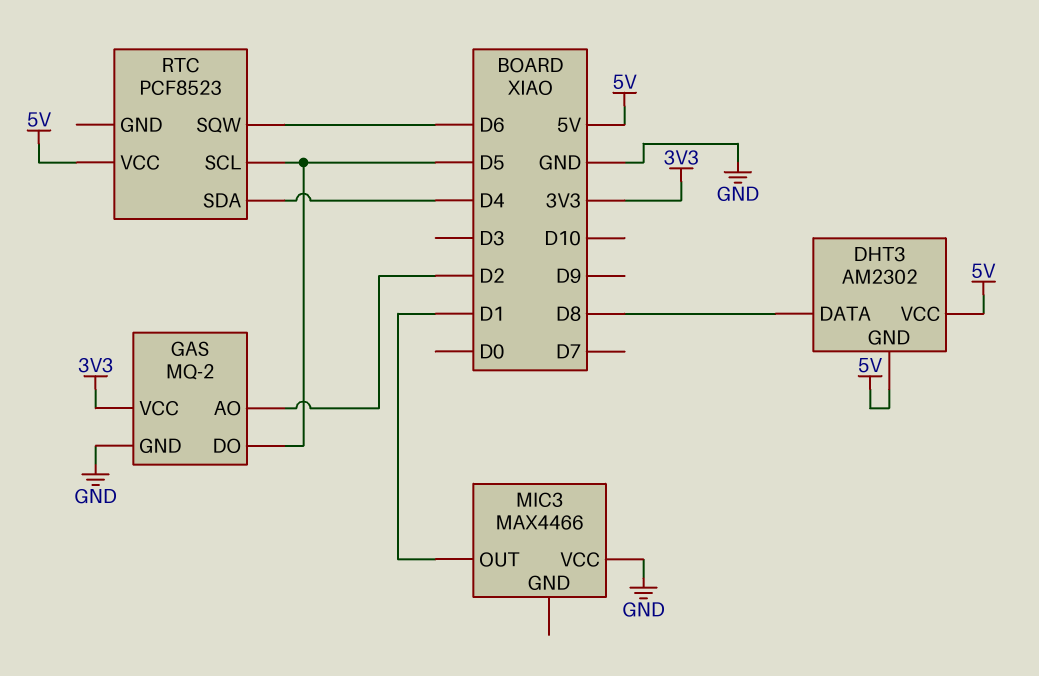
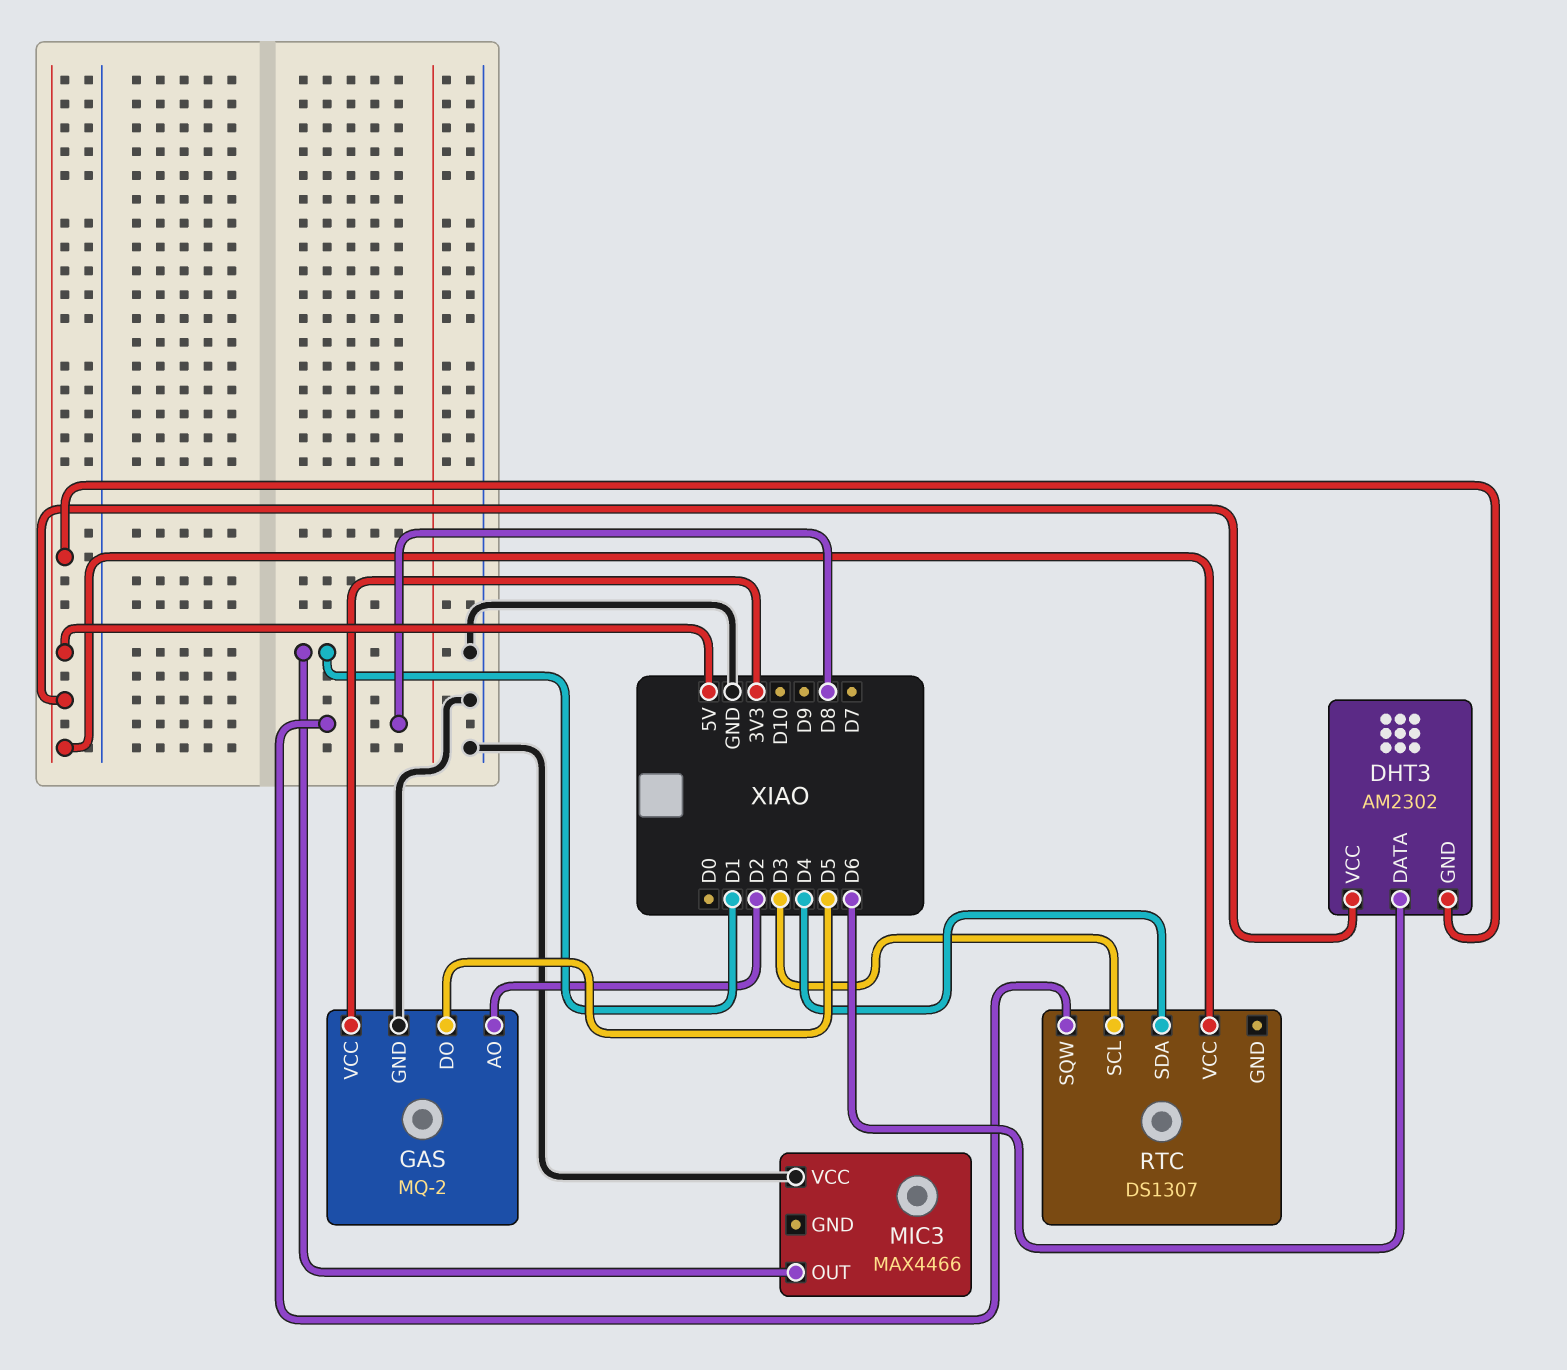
DHT3 pin DATA: D8 -> D6
RTC: PCF8523 -> DS1307
RTC pin SCL: D5 -> D3
RTC pin SQW: D6 -> D8

